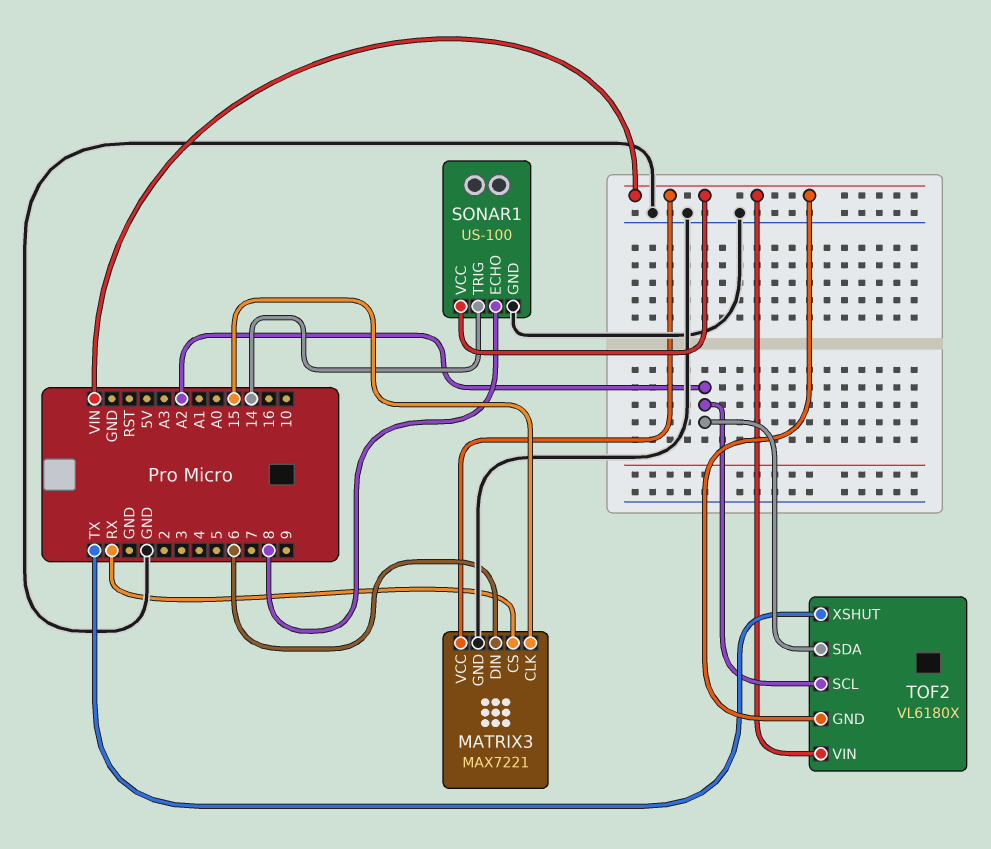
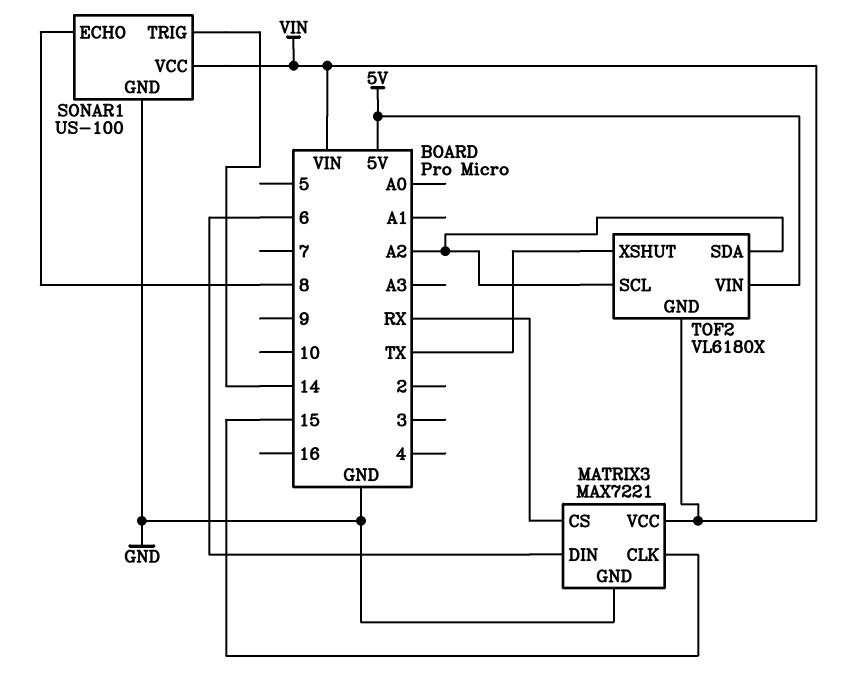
TOF2 pin VIN: VIN -> 5V

